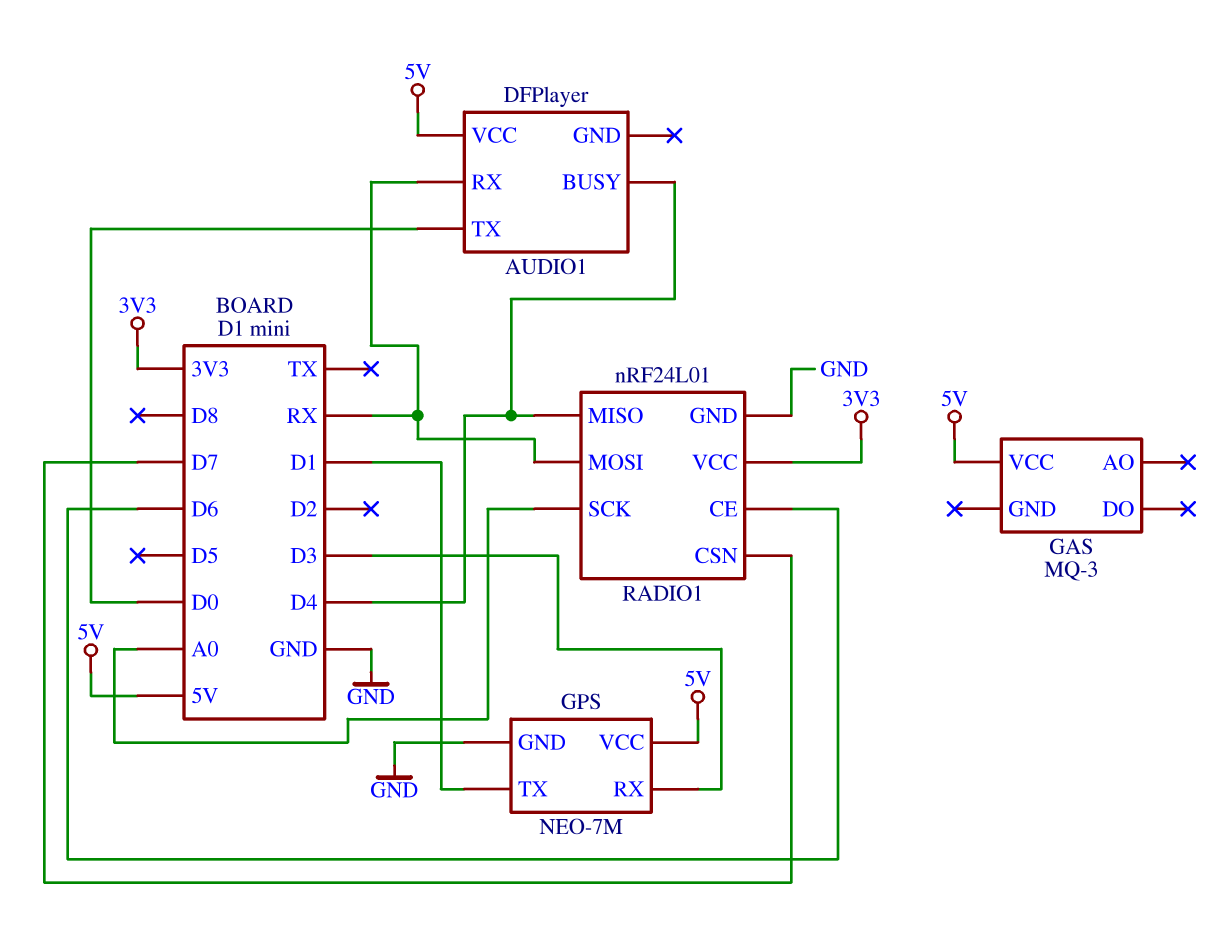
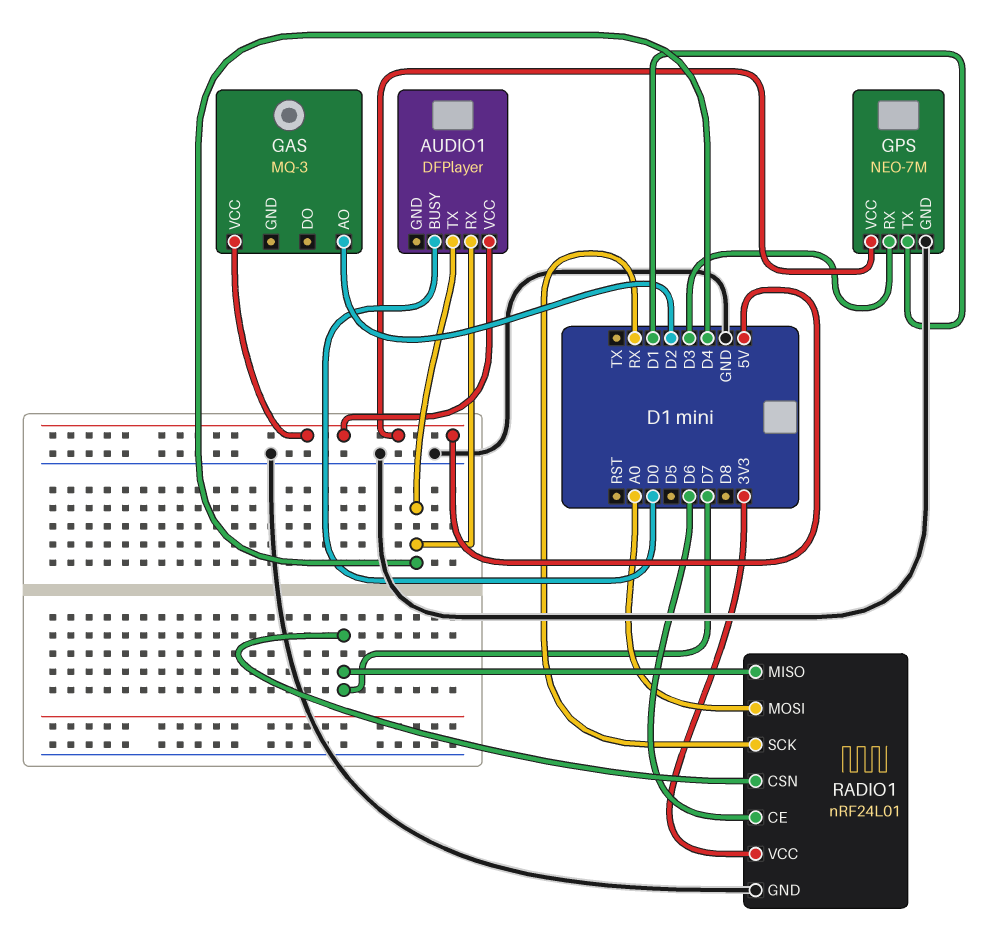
AUDIO1 pin BUSY: D4 -> D0
AUDIO1 pin RX: RX -> D4
AUDIO1 pin TX: D0 -> D4
GAS pin AO: none -> D2
RADIO1 pin MISO: D4 -> D7
RADIO1 pin MOSI: RX -> A0
RADIO1 pin SCK: A0 -> RX

